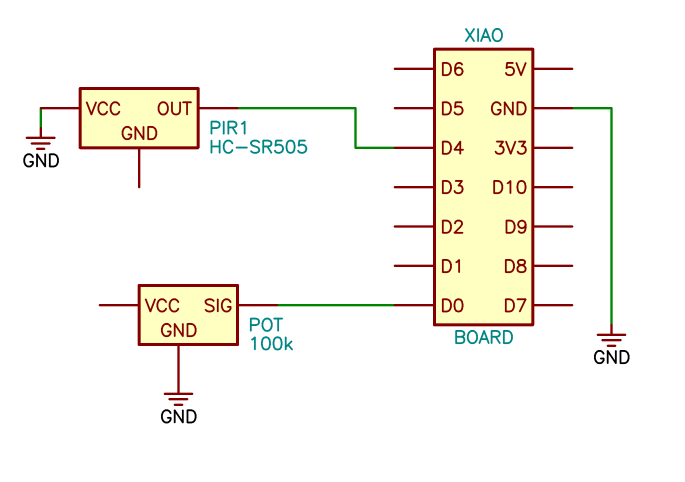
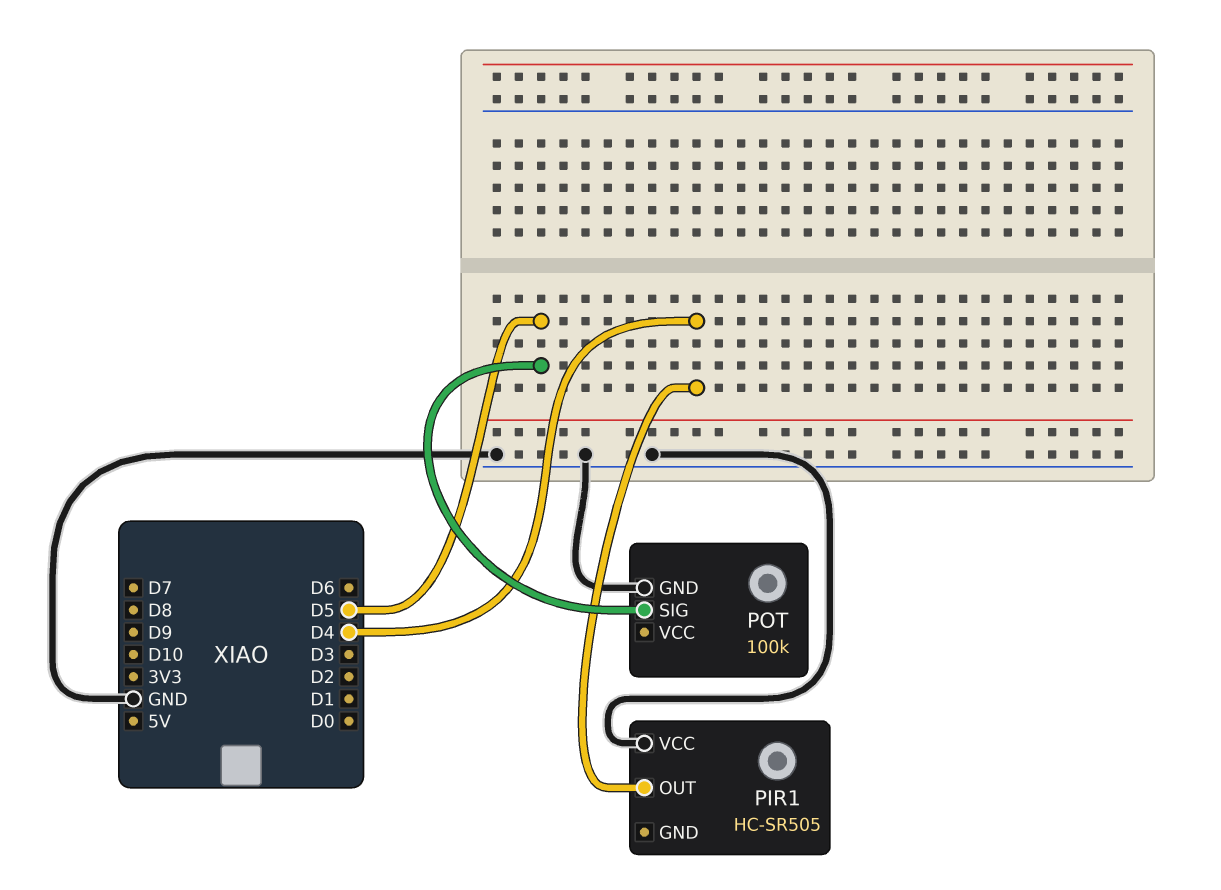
POT pin SIG: D0 -> D5

